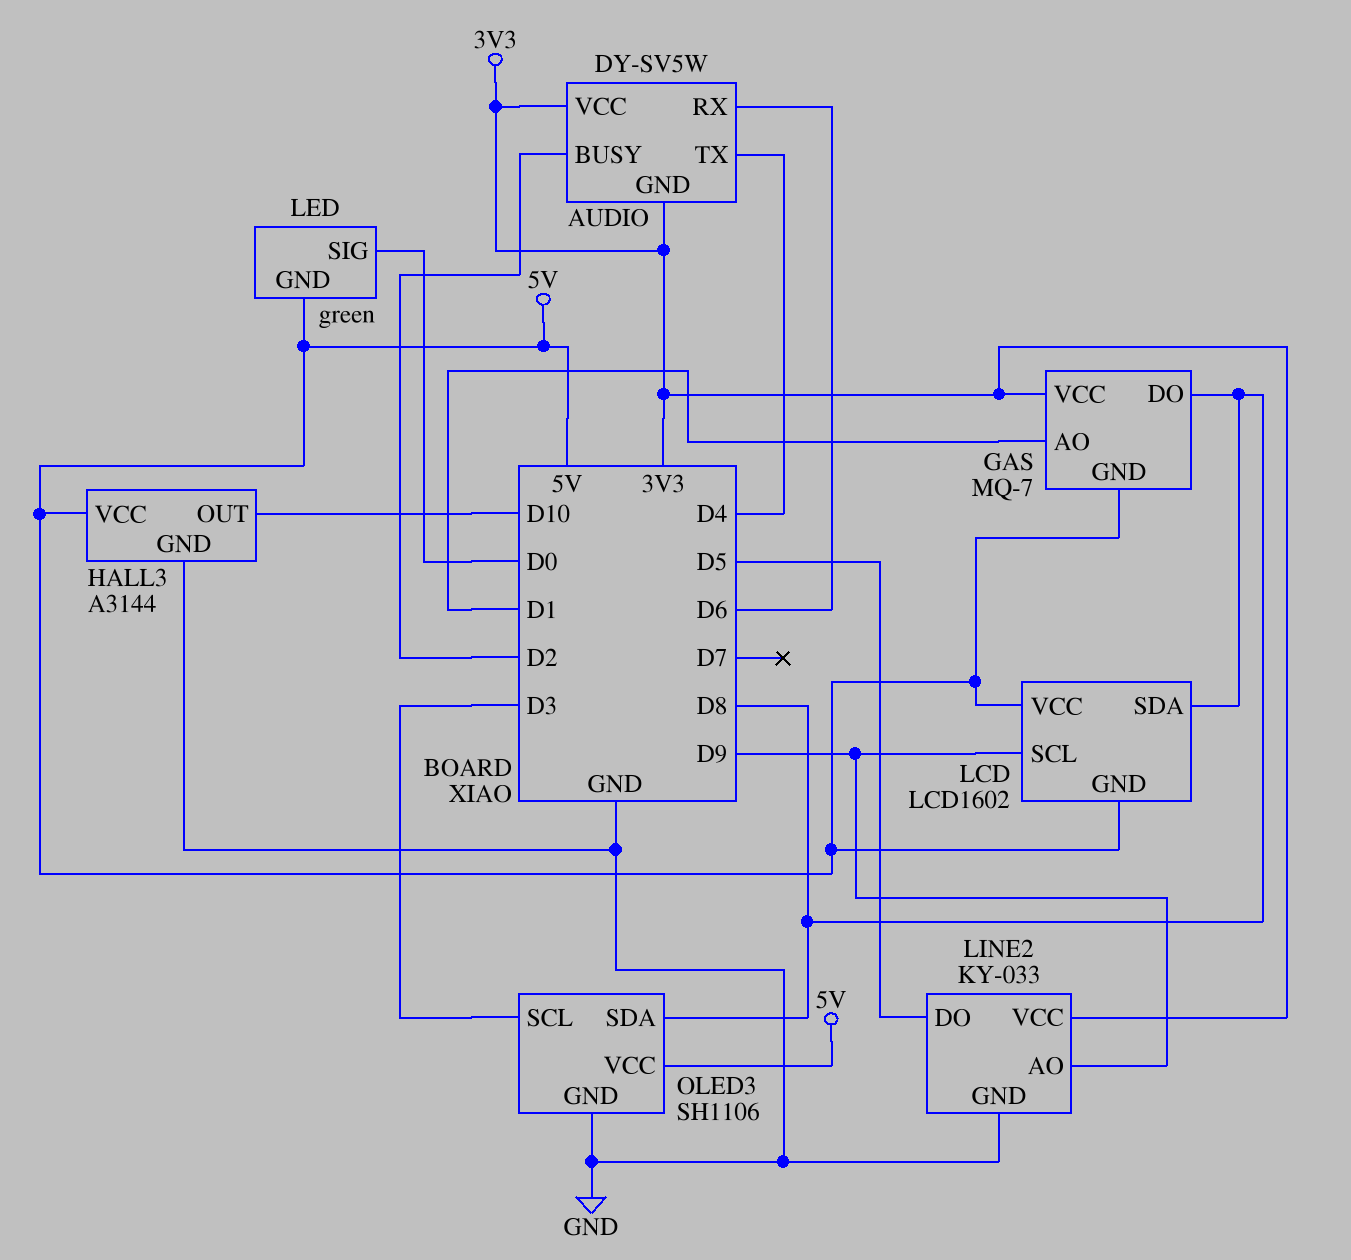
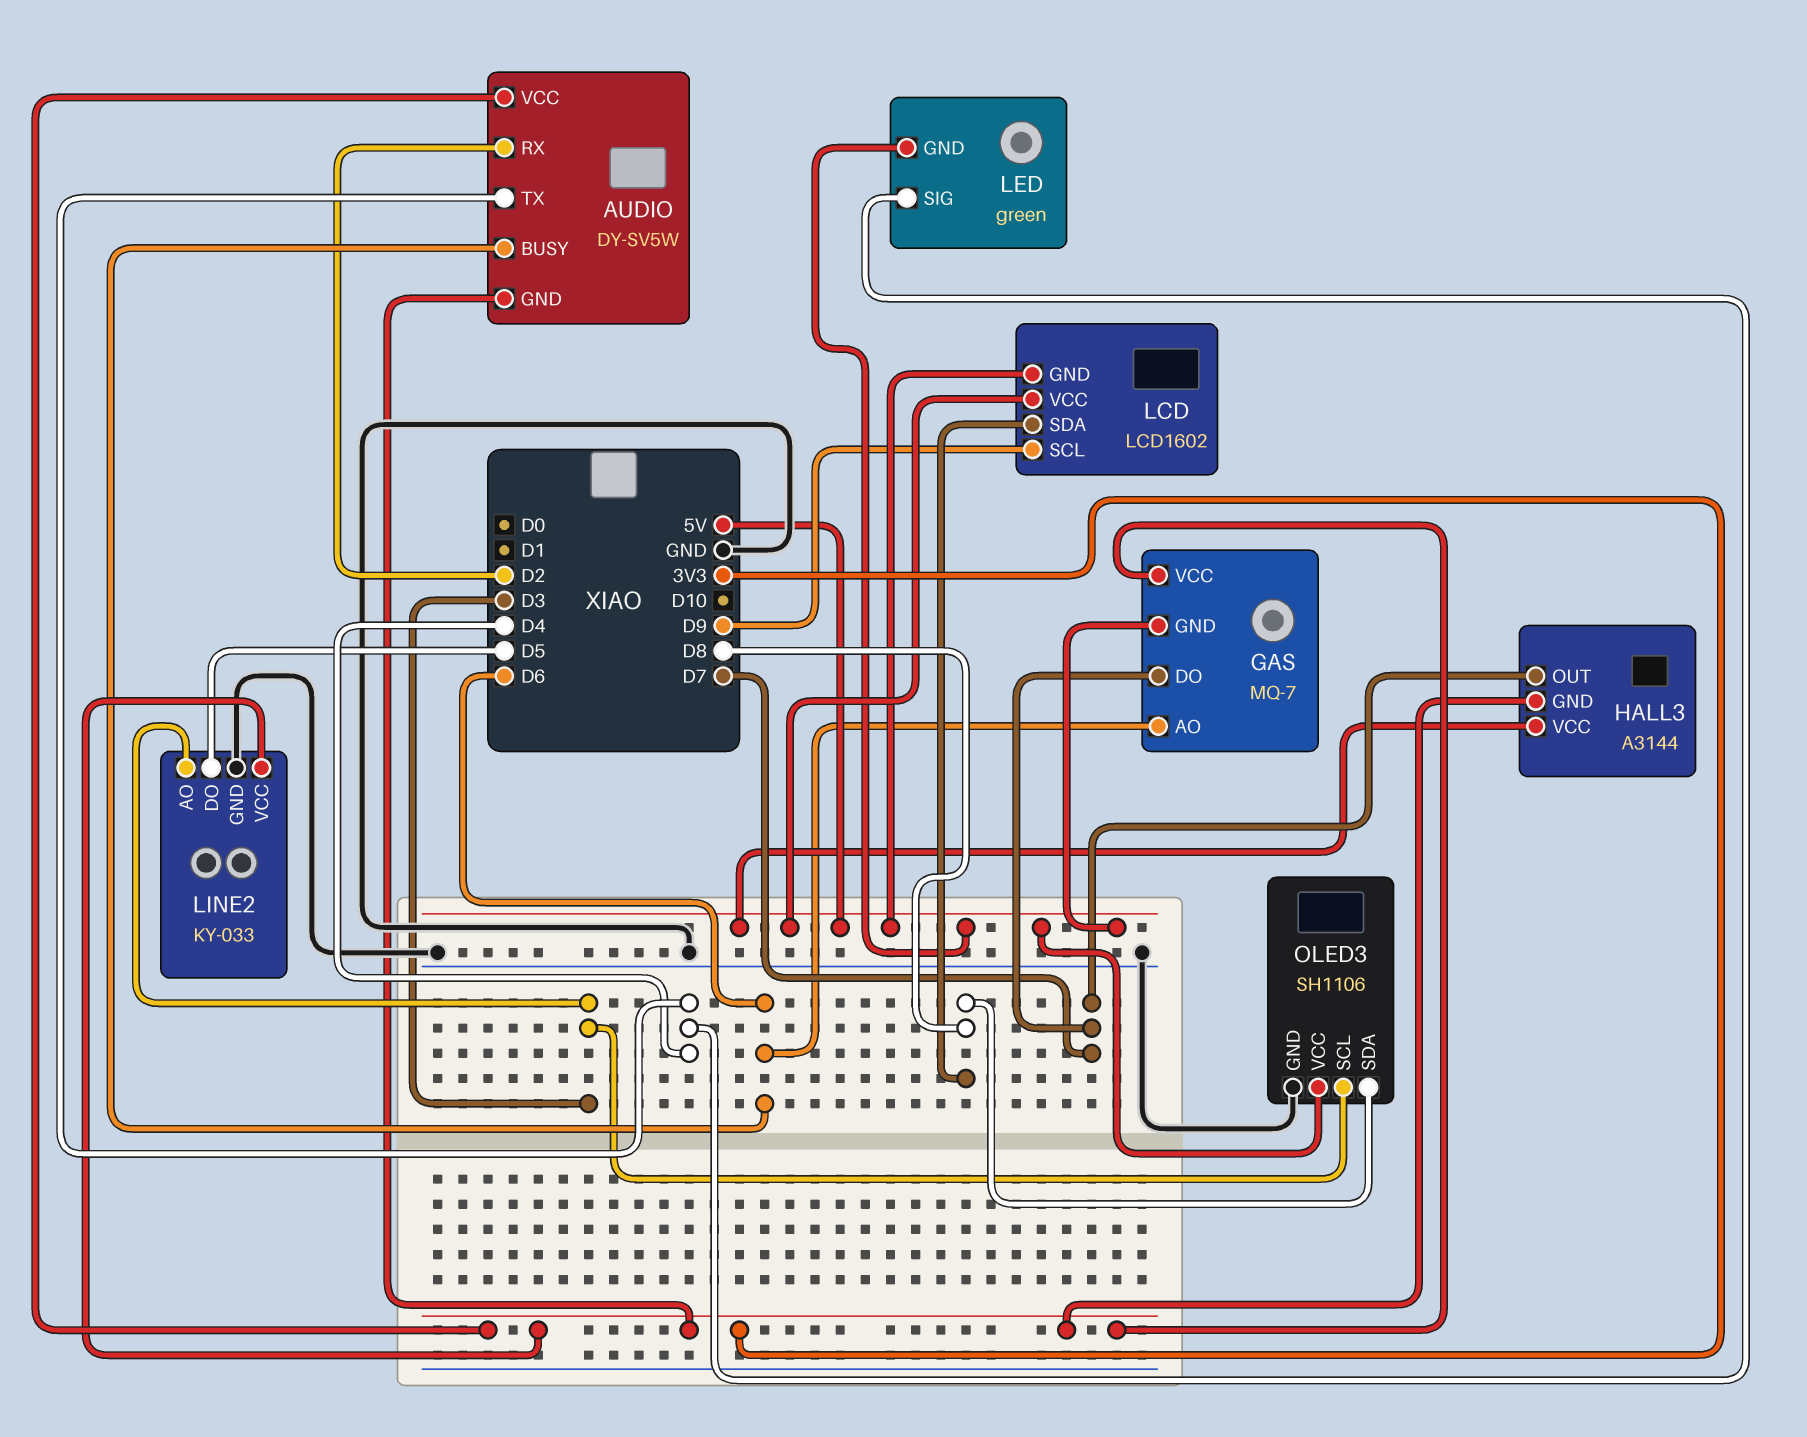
AUDIO pin BUSY: D2 -> D6
AUDIO pin RX: D6 -> D2
GAS pin AO: D1 -> D6
GAS pin DO: D8 -> D7
HALL3 pin GND: GND -> 3V3
HALL3 pin OUT: D10 -> D7
LED pin SIG: D0 -> D4
LINE2 pin AO: D9 -> D3

